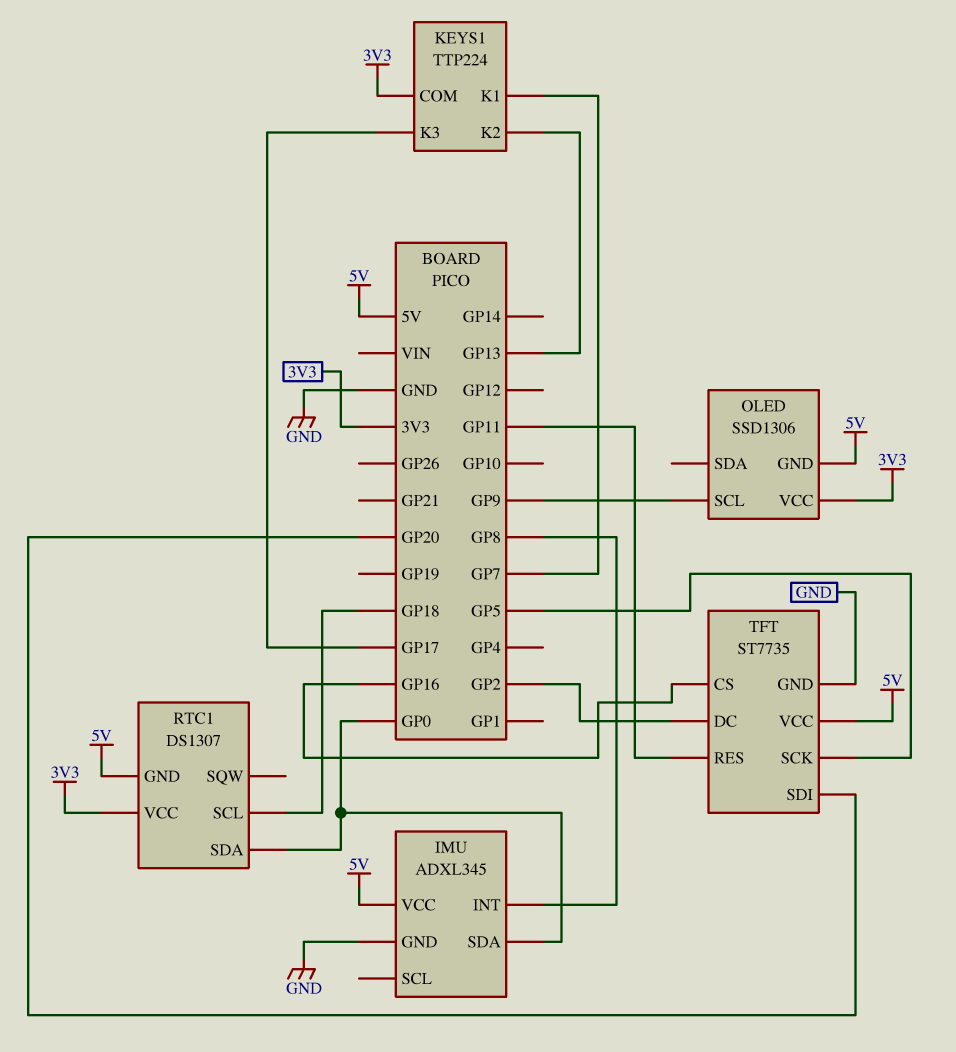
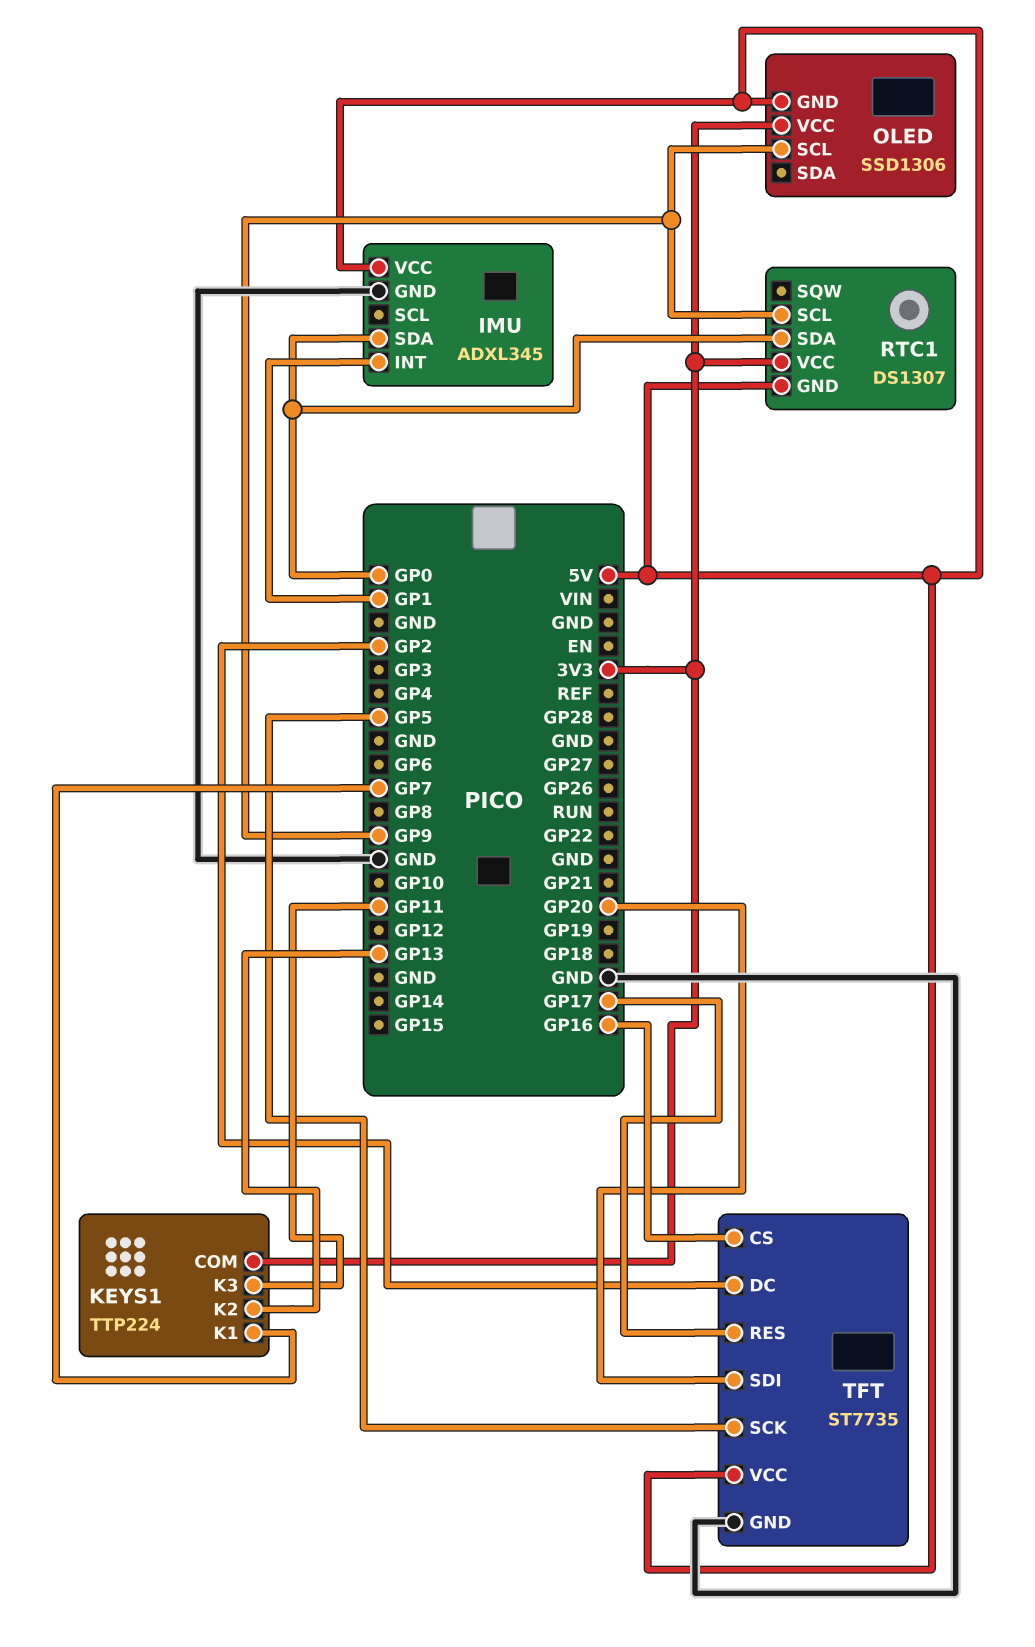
IMU pin INT: GP8 -> GP1
KEYS1 pin K3: GP17 -> GP11
RTC1 pin SCL: GP18 -> GP9
TFT pin RES: GP11 -> GP17

